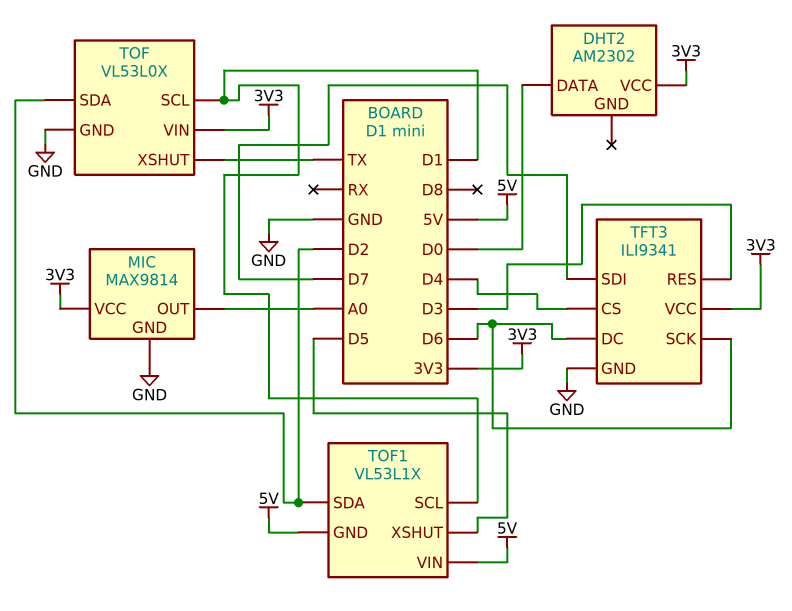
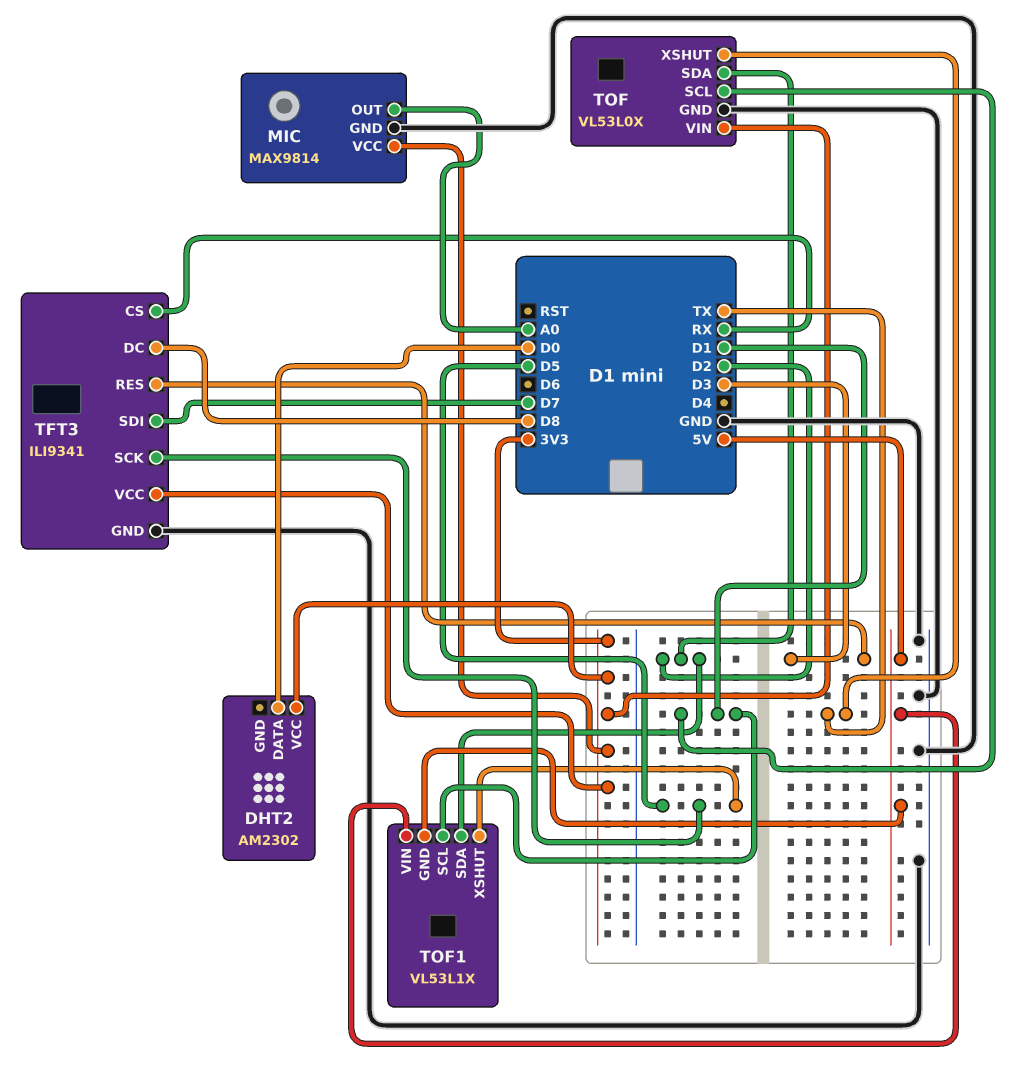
TFT3 pin CS: D4 -> RX
TFT3 pin DC: D6 -> D8
TFT3 pin SCK: D6 -> D5

